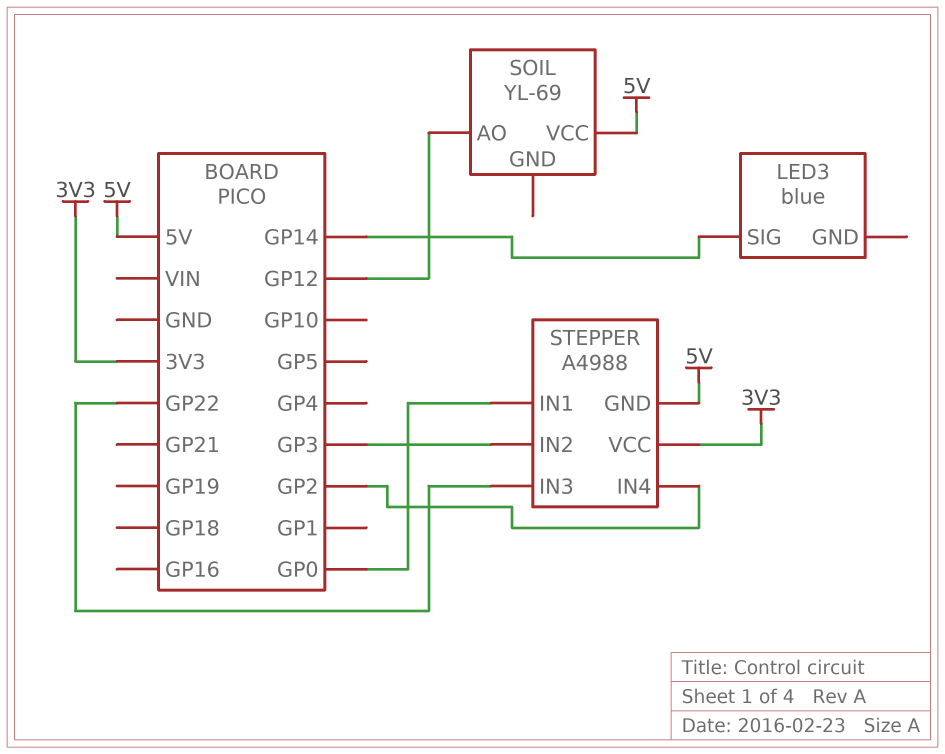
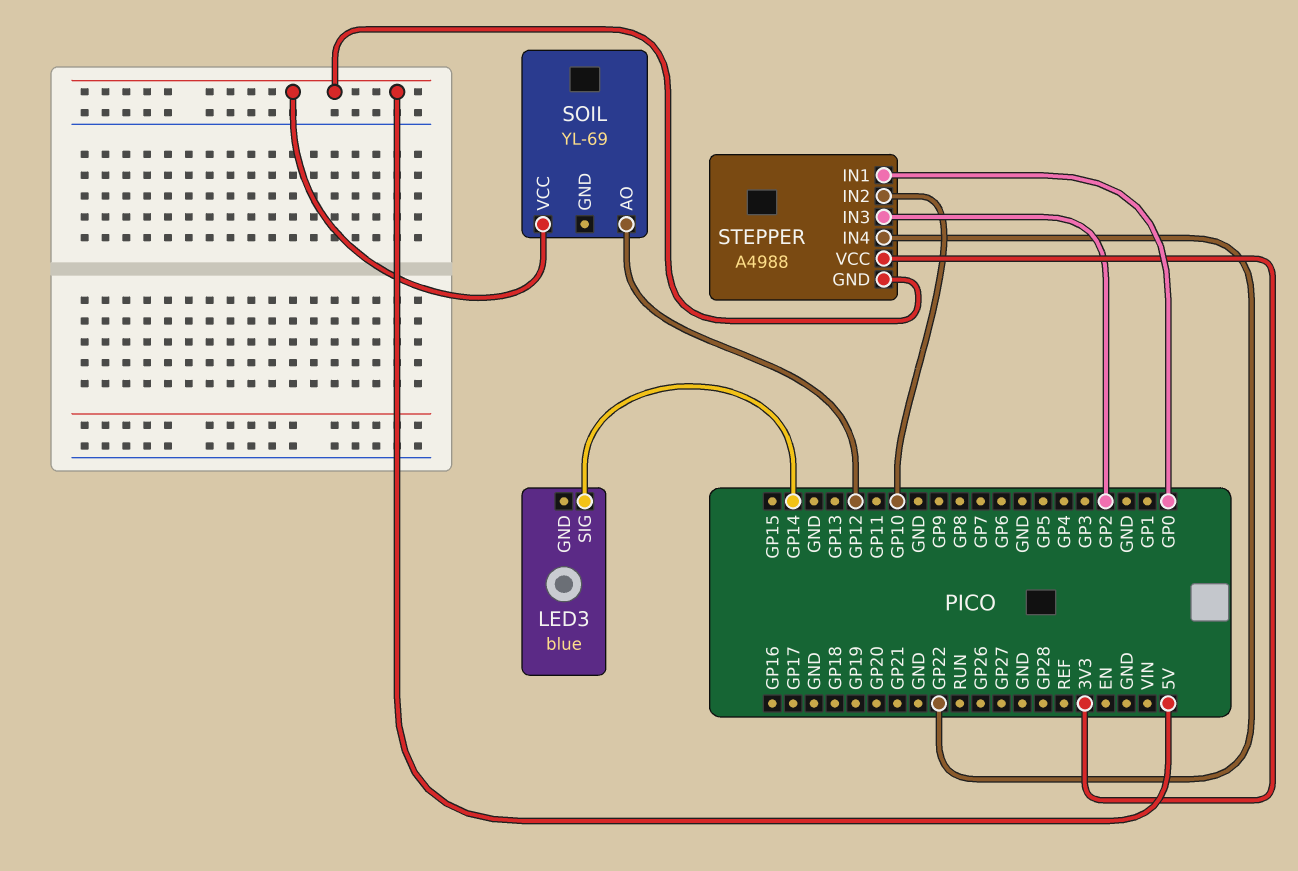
STEPPER pin IN2: GP3 -> GP10
STEPPER pin IN3: GP22 -> GP2
STEPPER pin IN4: GP2 -> GP22

